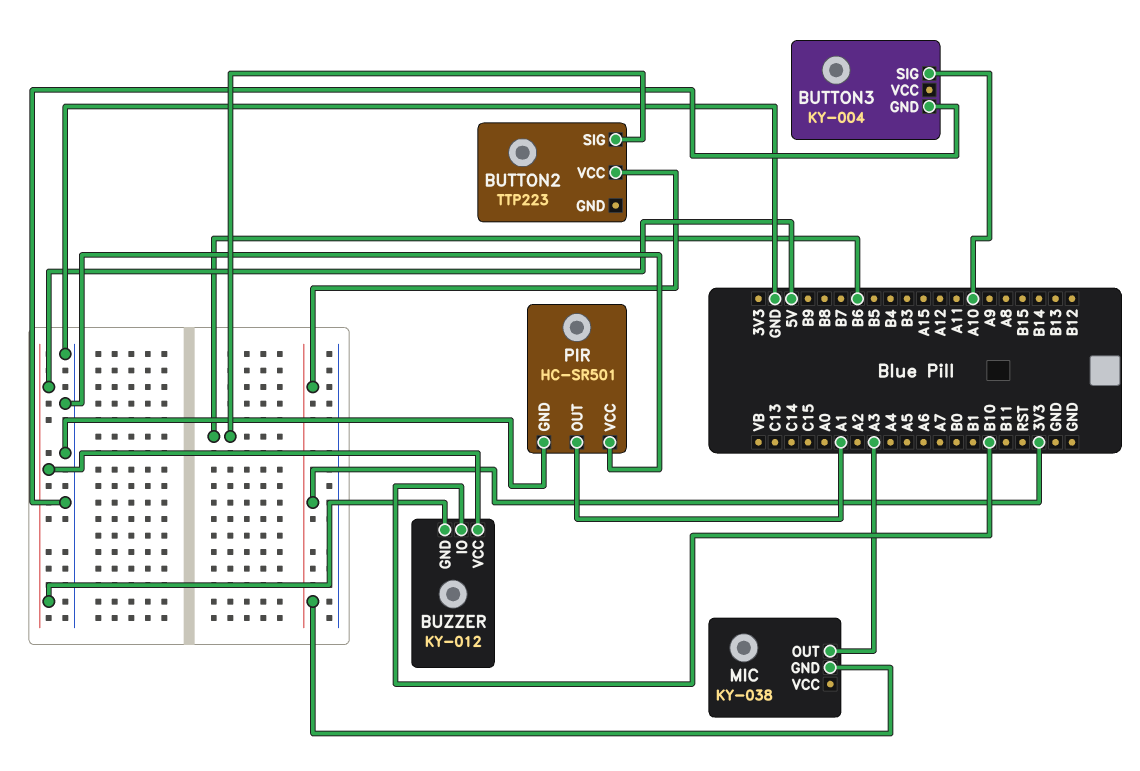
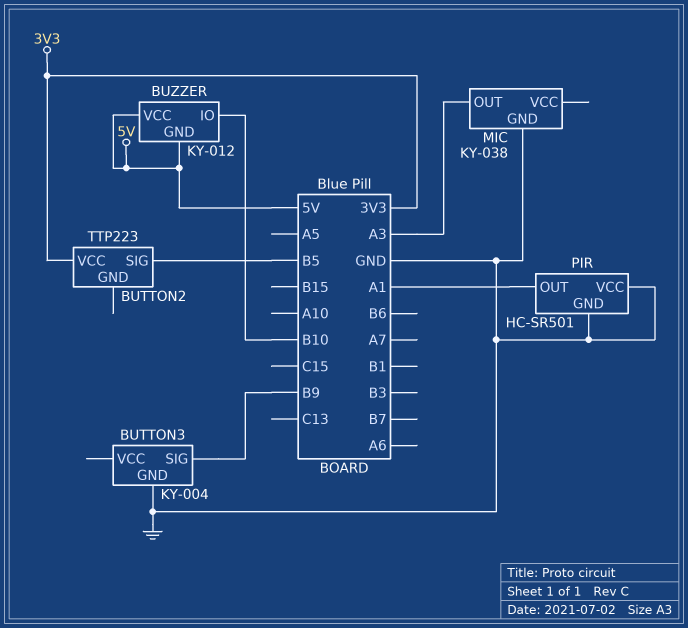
BUTTON2 pin SIG: B6 -> B5
BUTTON3 pin SIG: A10 -> B9
MIC pin GND: 3V3 -> GND

